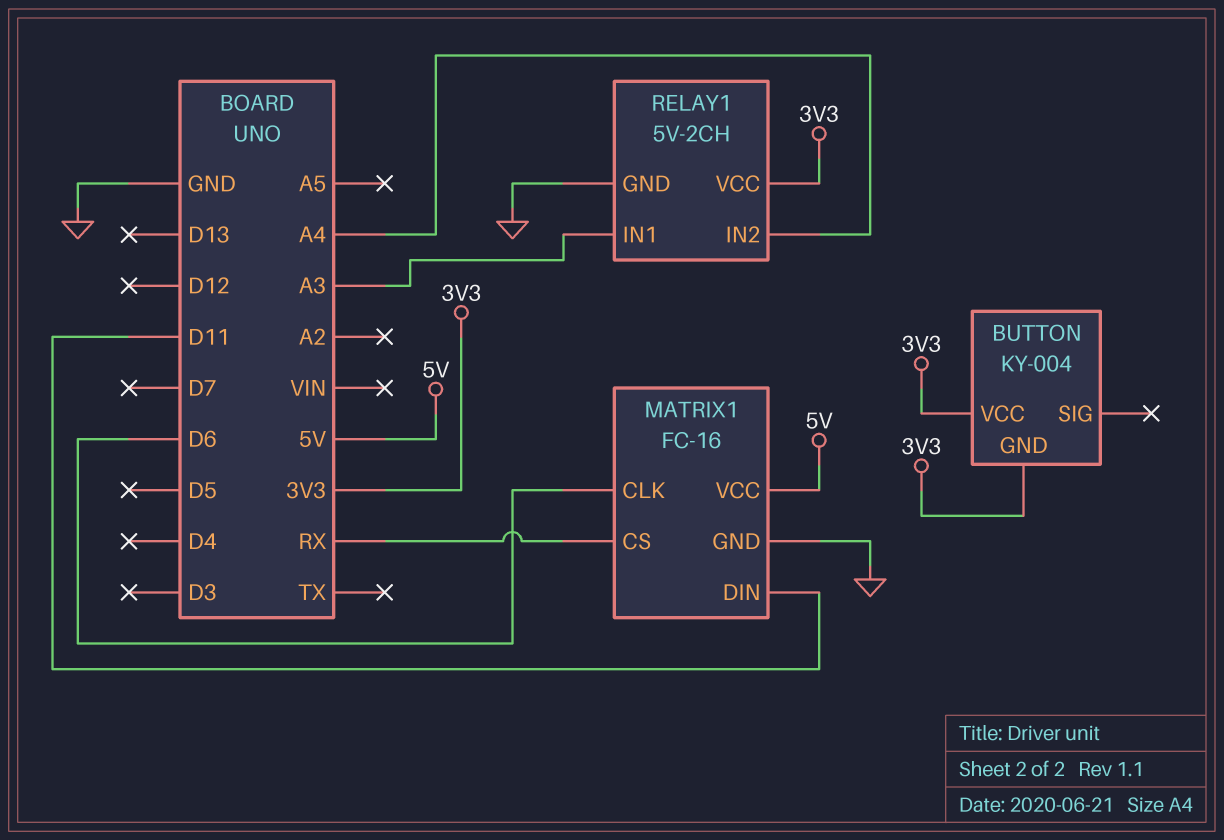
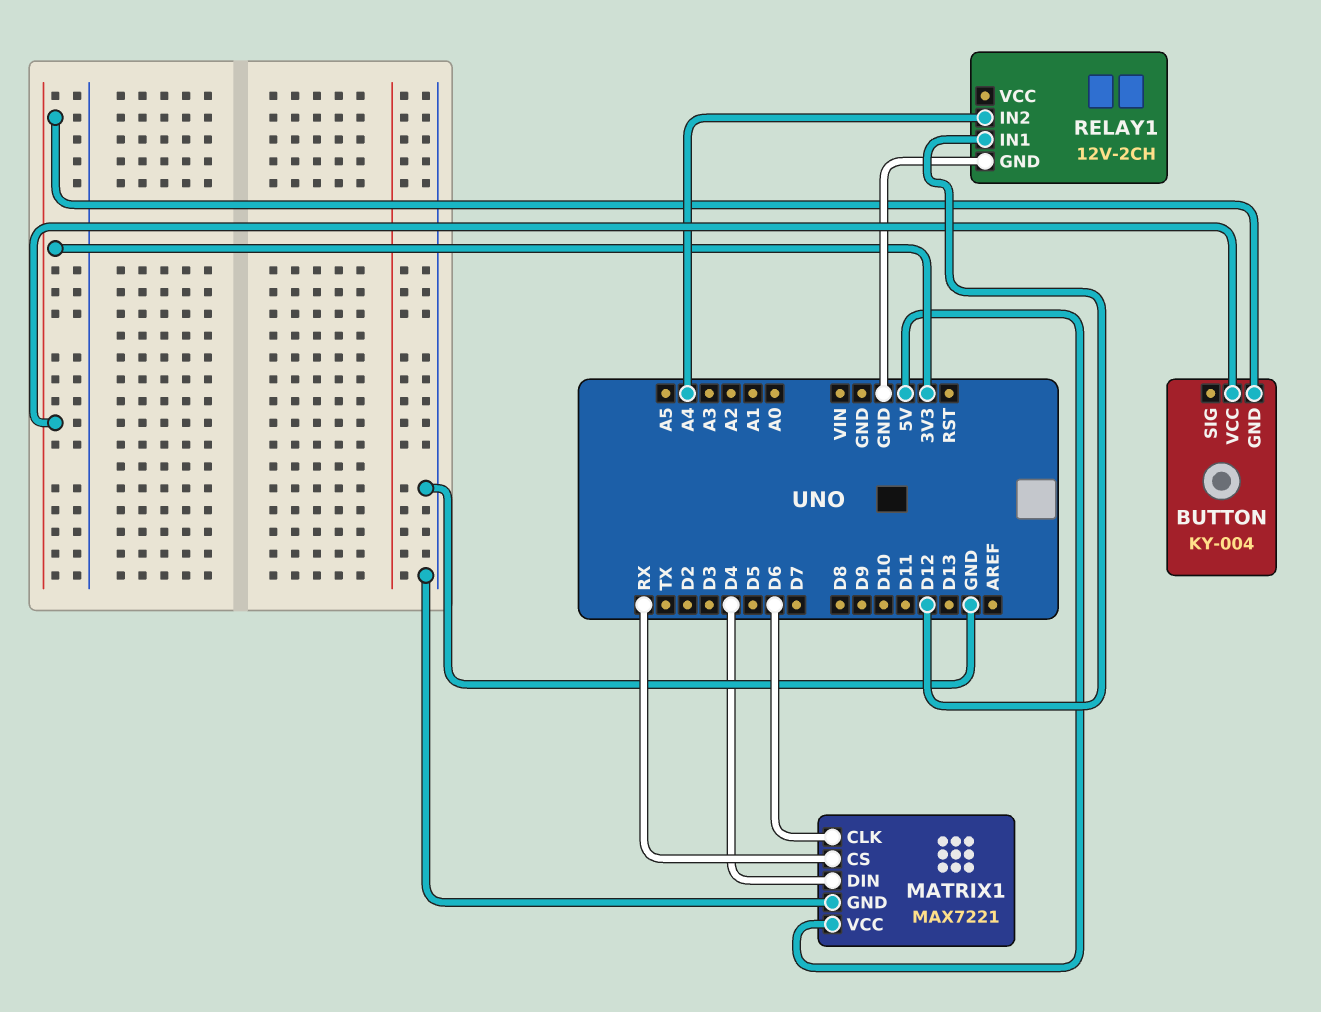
MATRIX1: FC-16 -> MAX7221
MATRIX1 pin DIN: D11 -> D4
RELAY1: 5V-2CH -> 12V-2CH
RELAY1 pin IN1: A3 -> D12
RELAY1 pin VCC: 3V3 -> none

